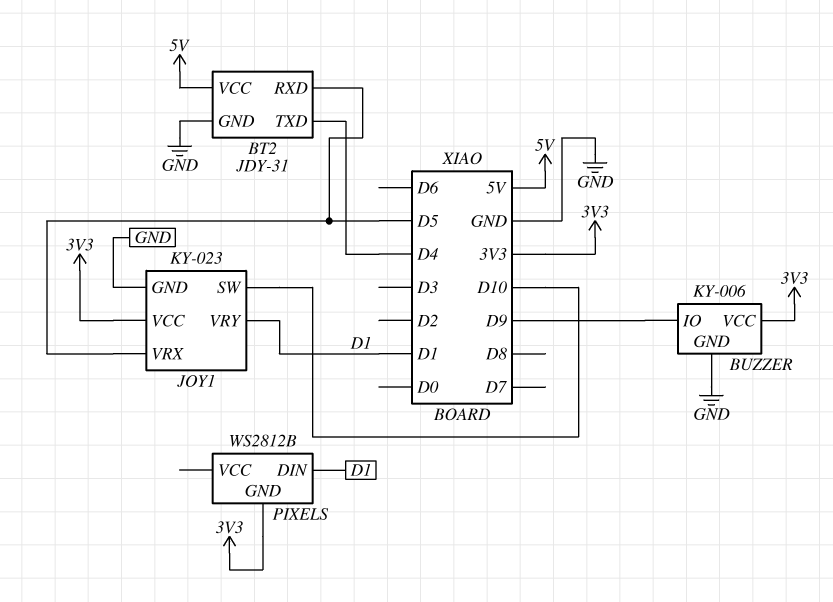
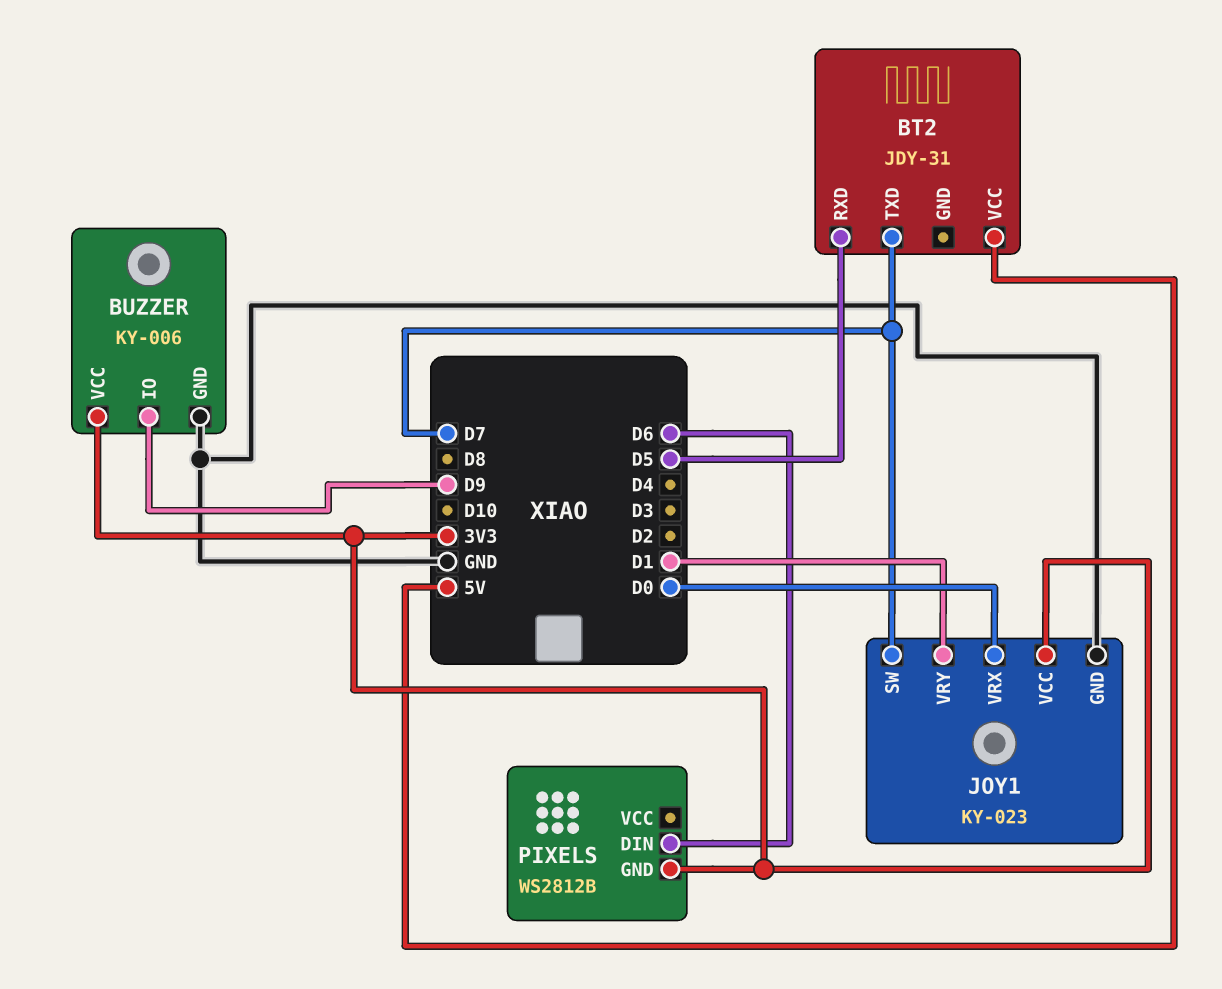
BT2 pin GND: GND -> none
BT2 pin TXD: D4 -> D7
JOY1 pin SW: D10 -> D7
JOY1 pin VRX: D5 -> D0
PIXELS pin DIN: D1 -> D6

